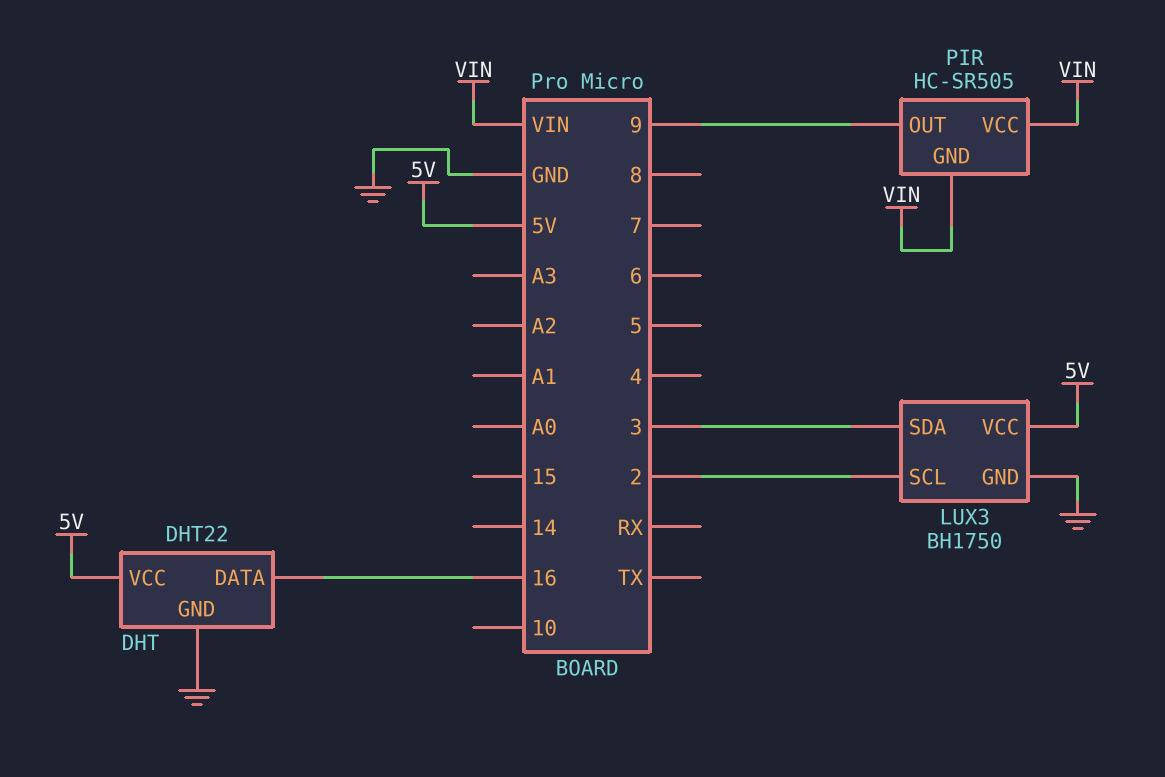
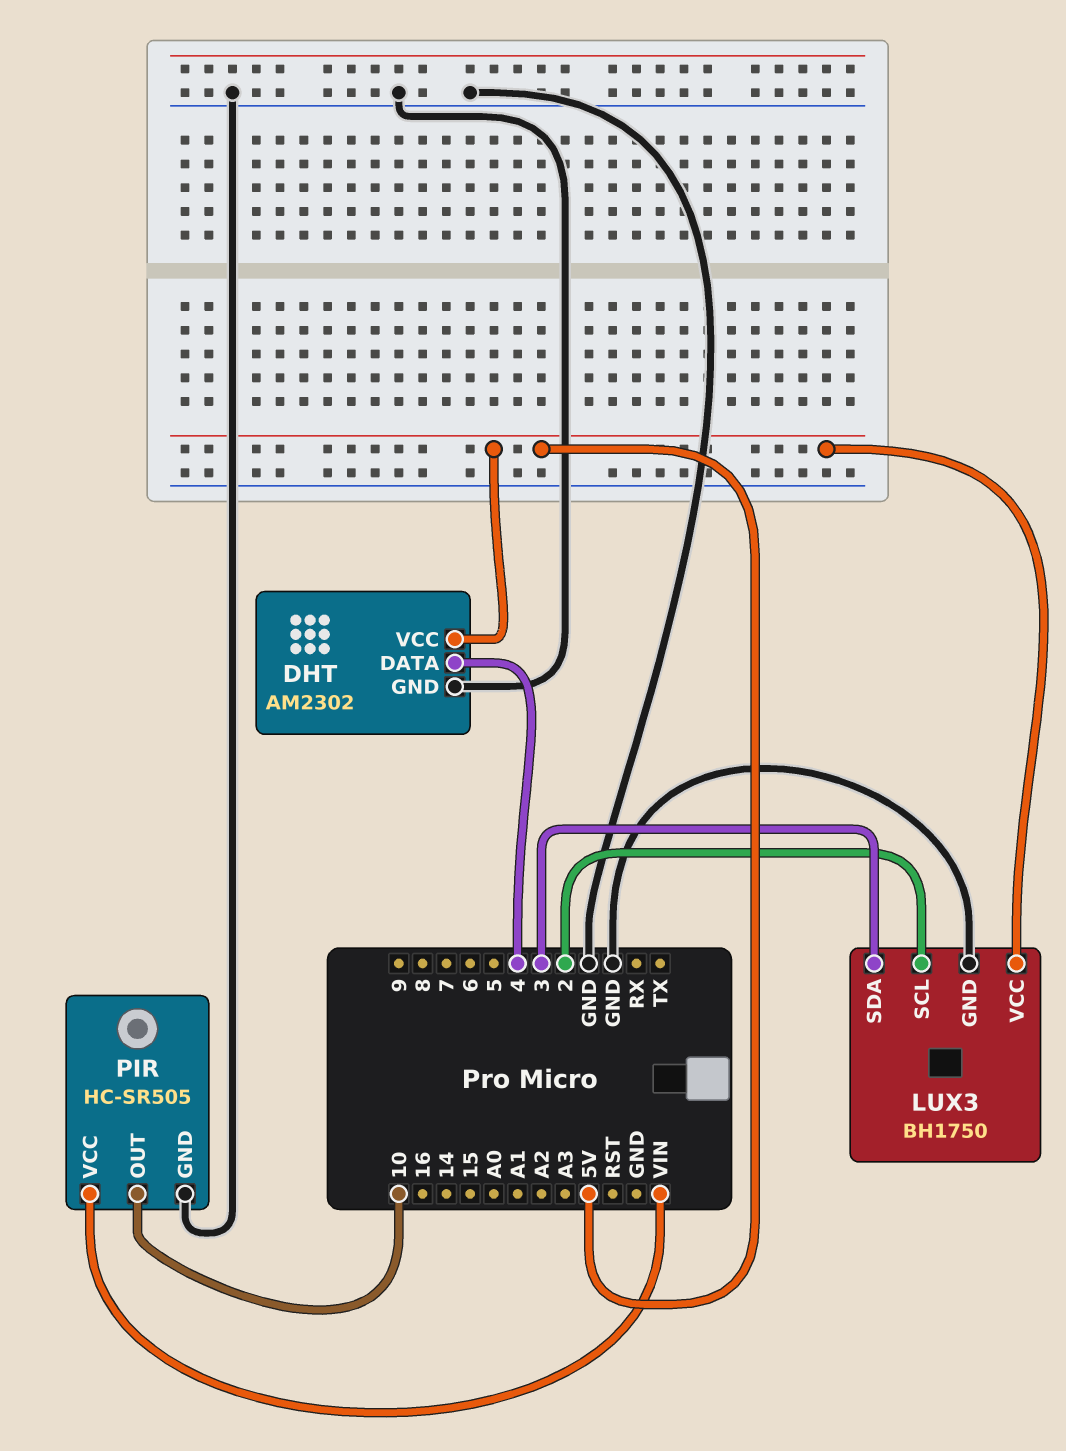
DHT: DHT22 -> AM2302
DHT pin DATA: 16 -> 4
PIR pin GND: VIN -> GND
PIR pin OUT: 9 -> 10

